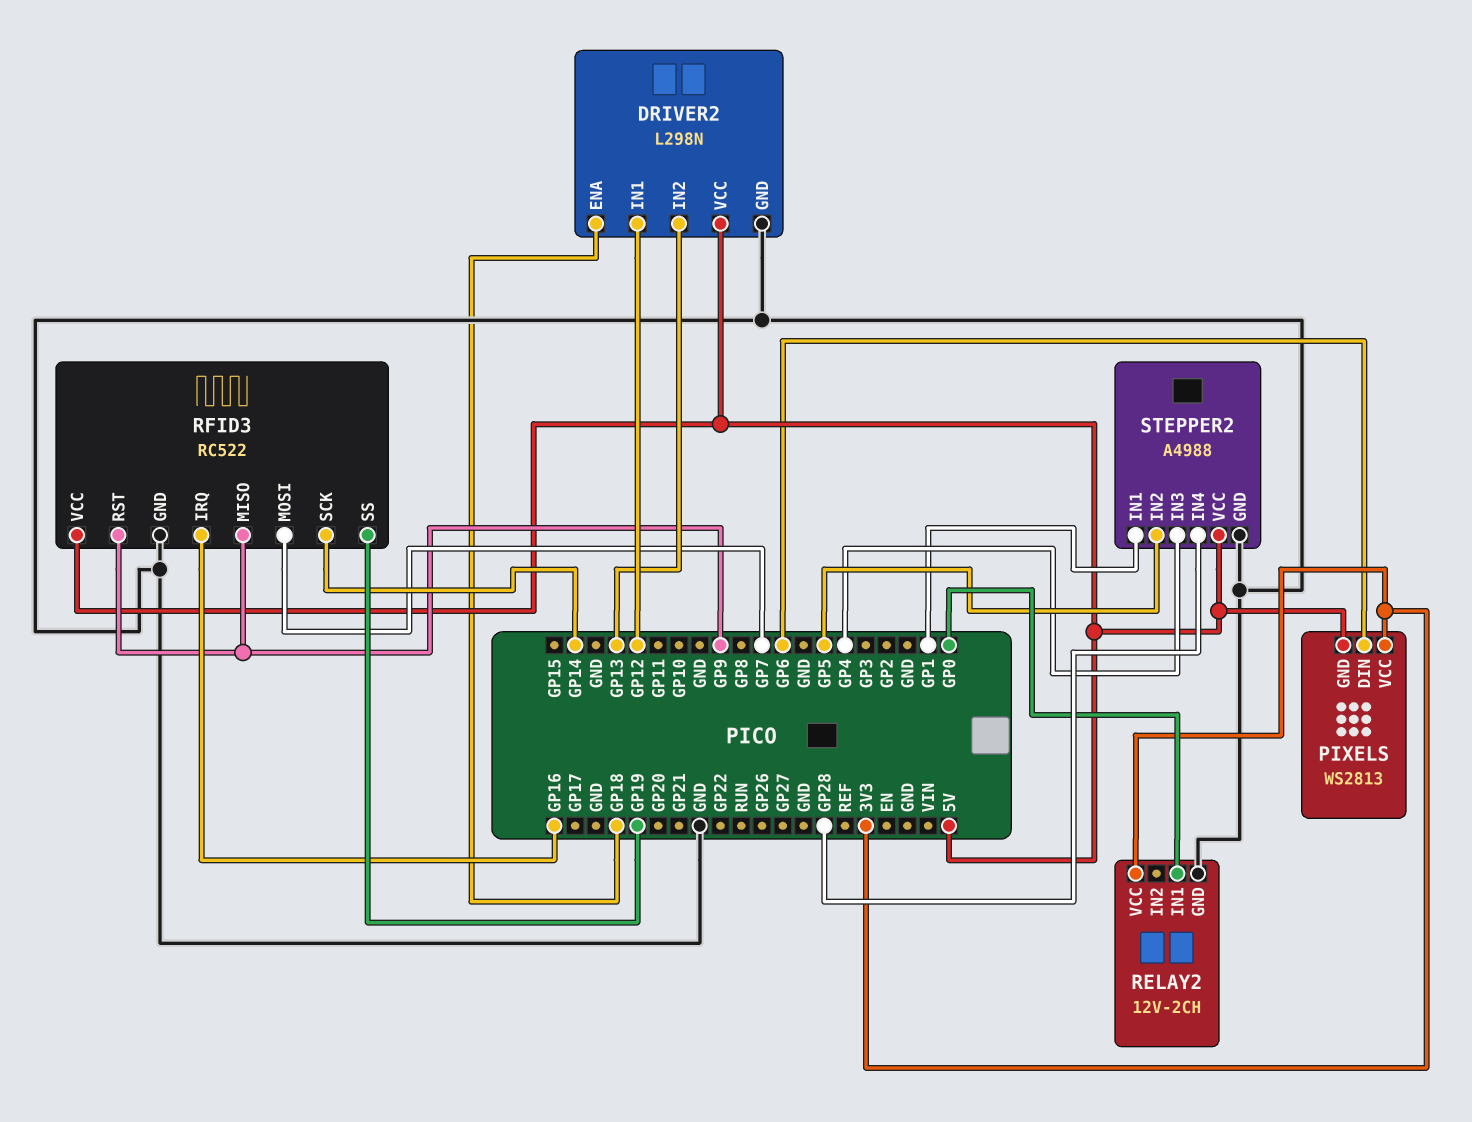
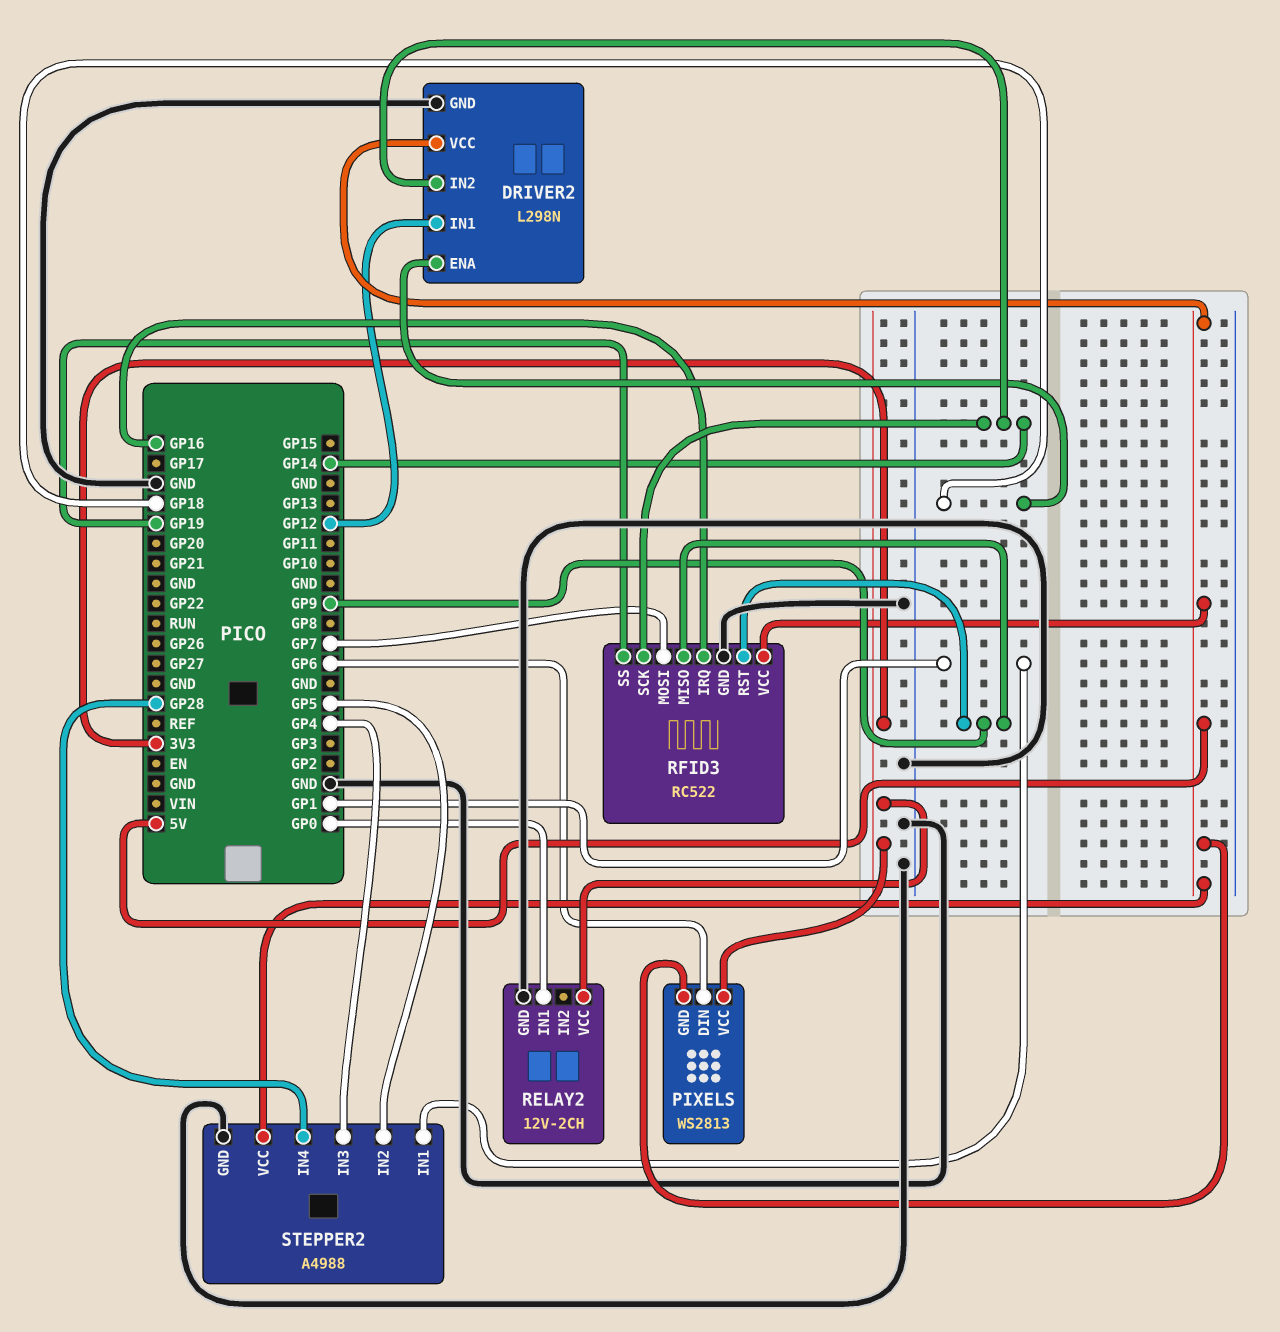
DRIVER2 pin IN2: GP13 -> GP14

